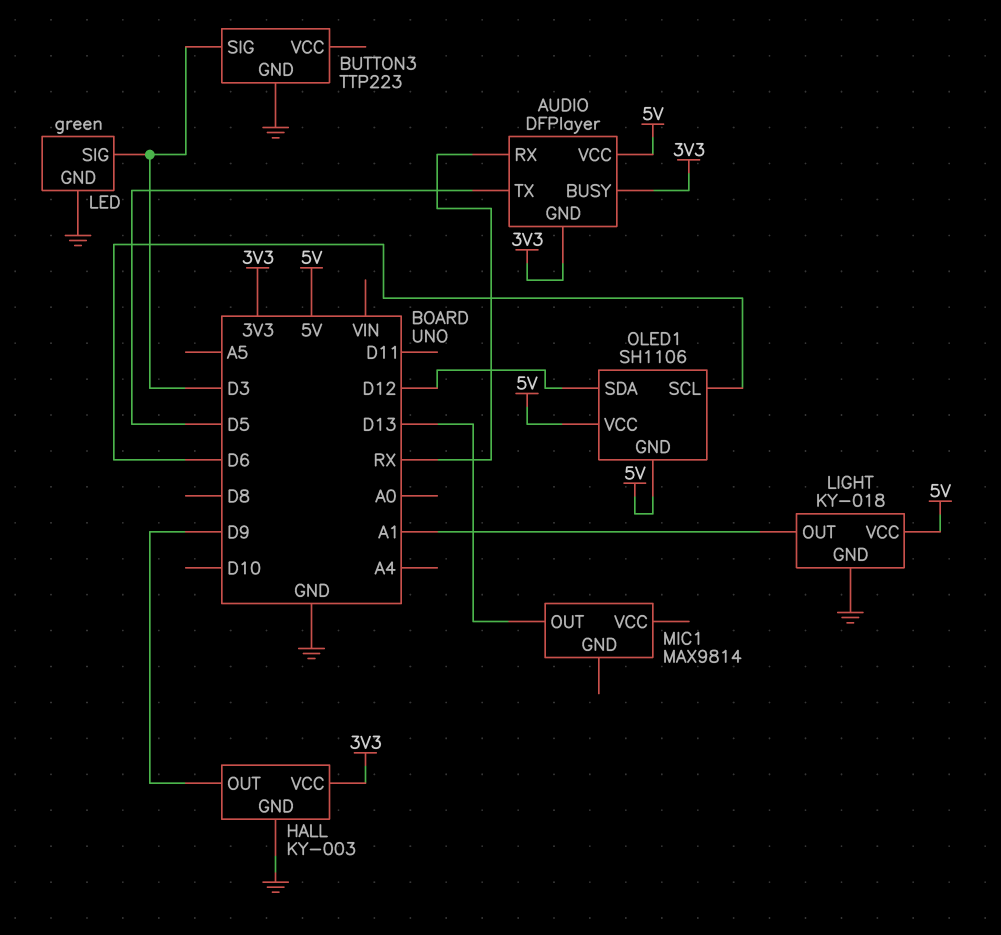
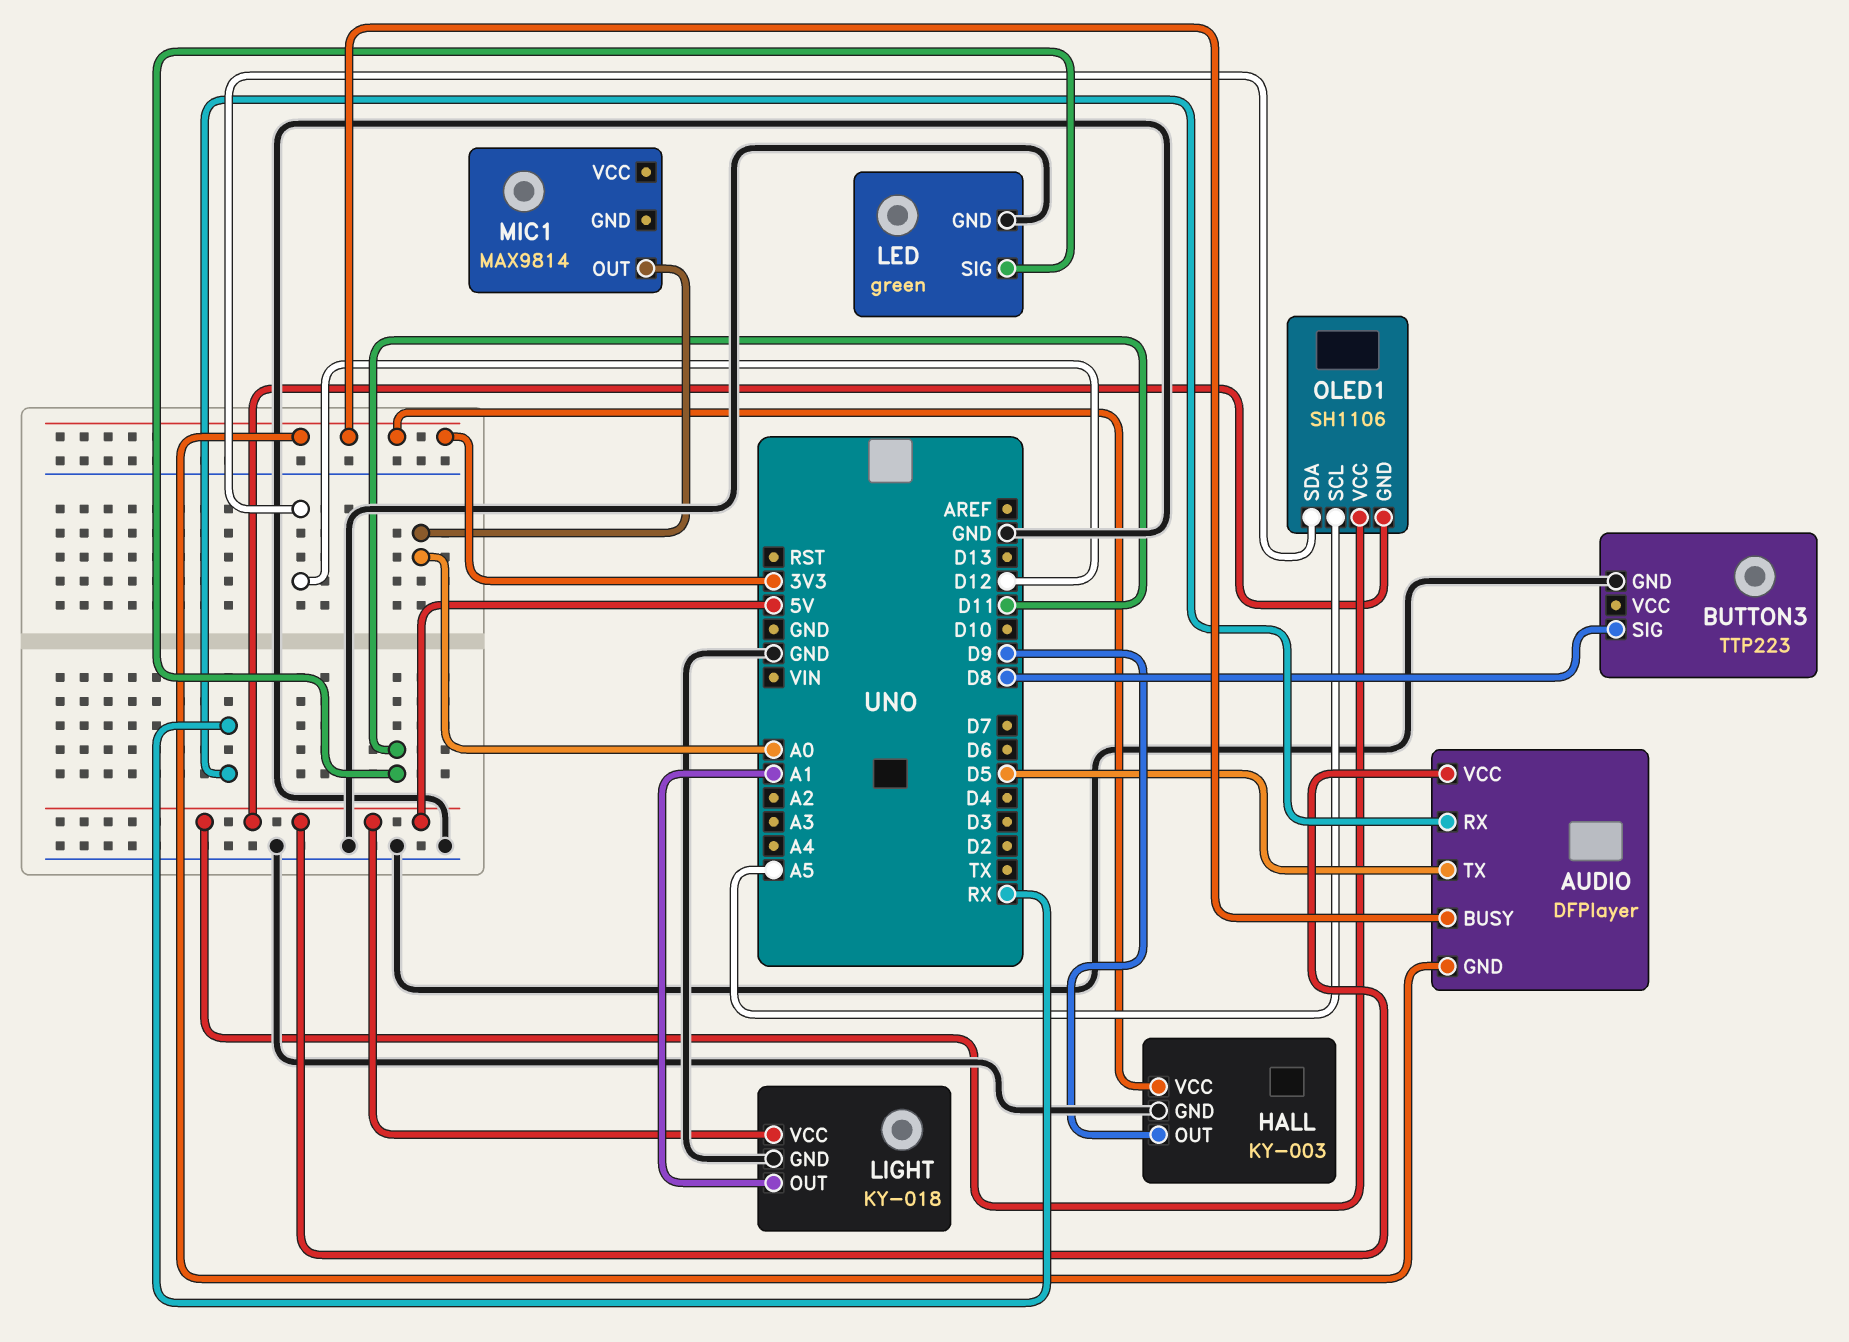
BUTTON3 pin SIG: D3 -> D8
LED pin SIG: D3 -> D11
MIC1 pin OUT: D13 -> A0
OLED1 pin SCL: D6 -> A5

